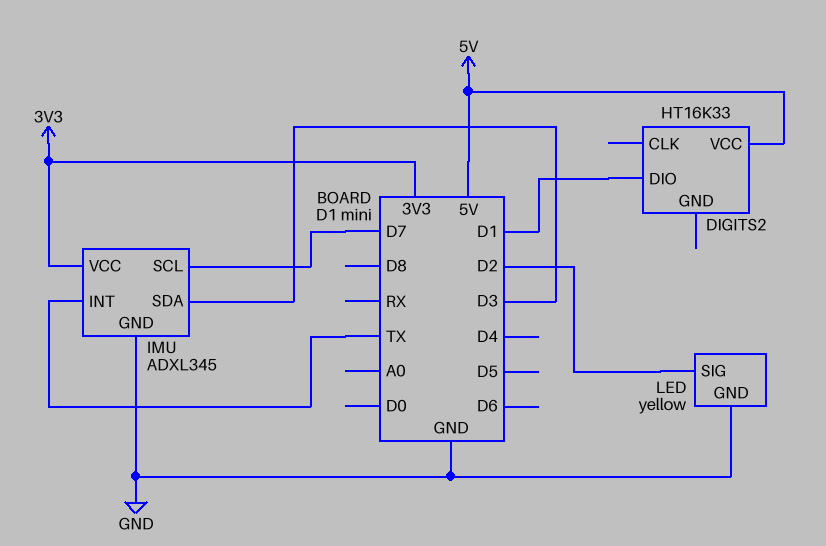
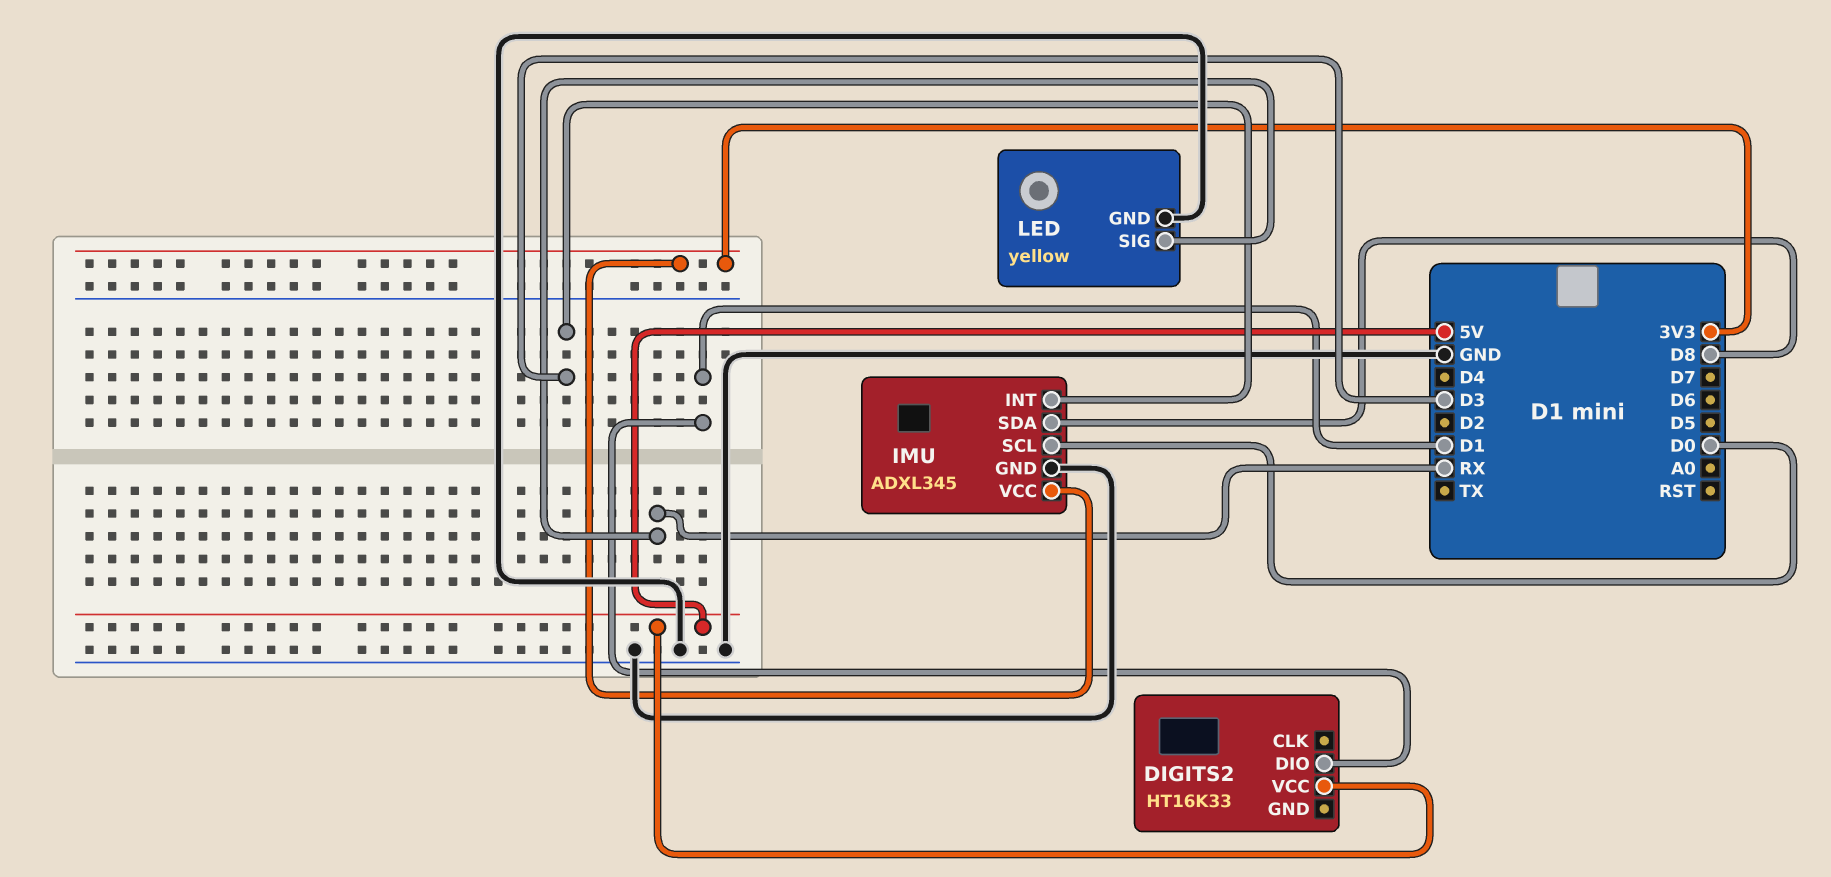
IMU pin INT: TX -> D3
IMU pin SCL: D7 -> D0
IMU pin SDA: D3 -> D8
LED pin SIG: D2 -> RX

